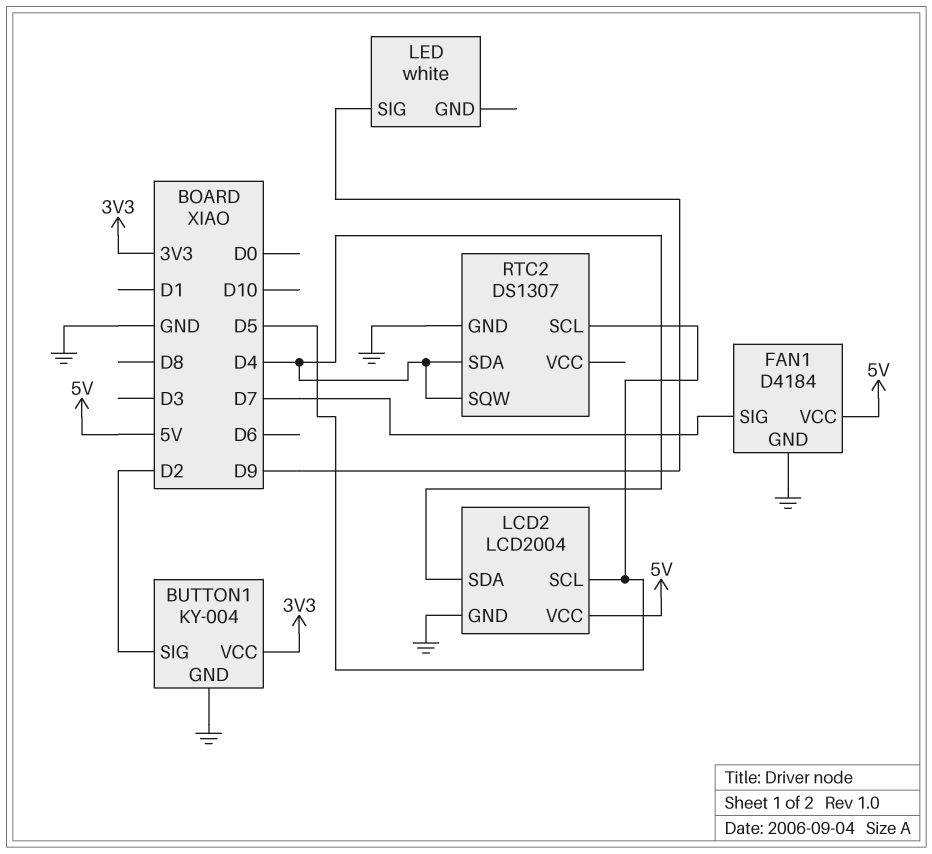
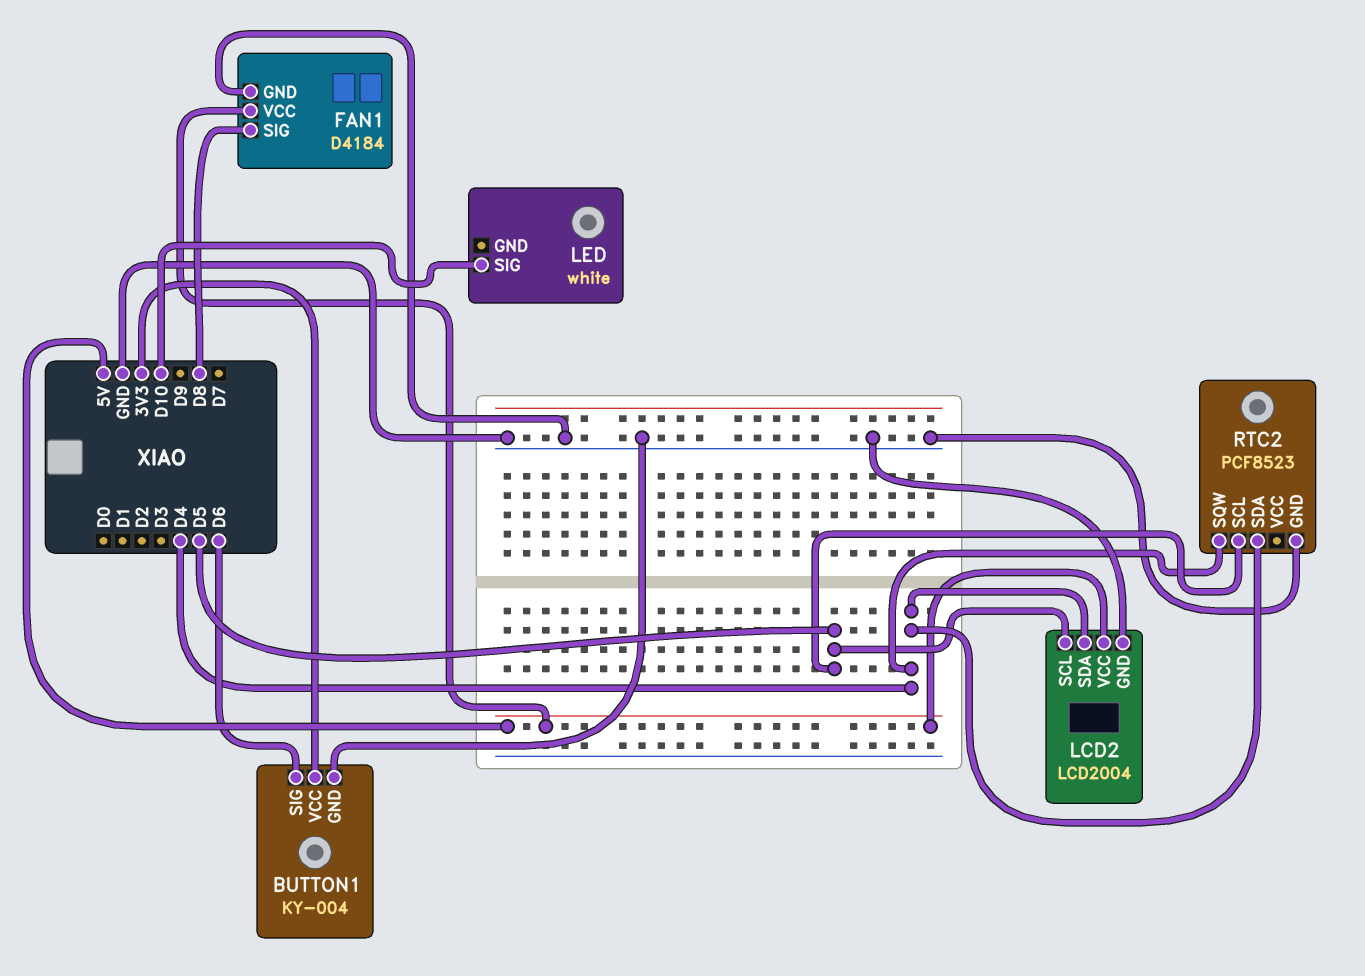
BUTTON1 pin SIG: D2 -> D6
FAN1 pin SIG: D7 -> D8
LED pin SIG: D9 -> D10
RTC2: DS1307 -> PCF8523

